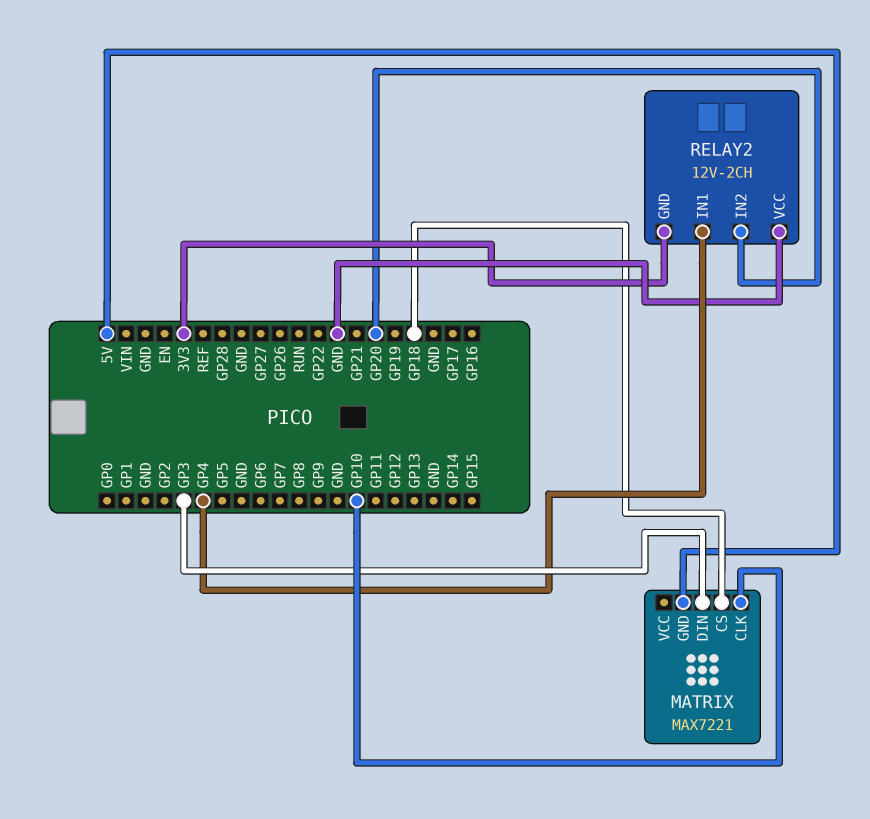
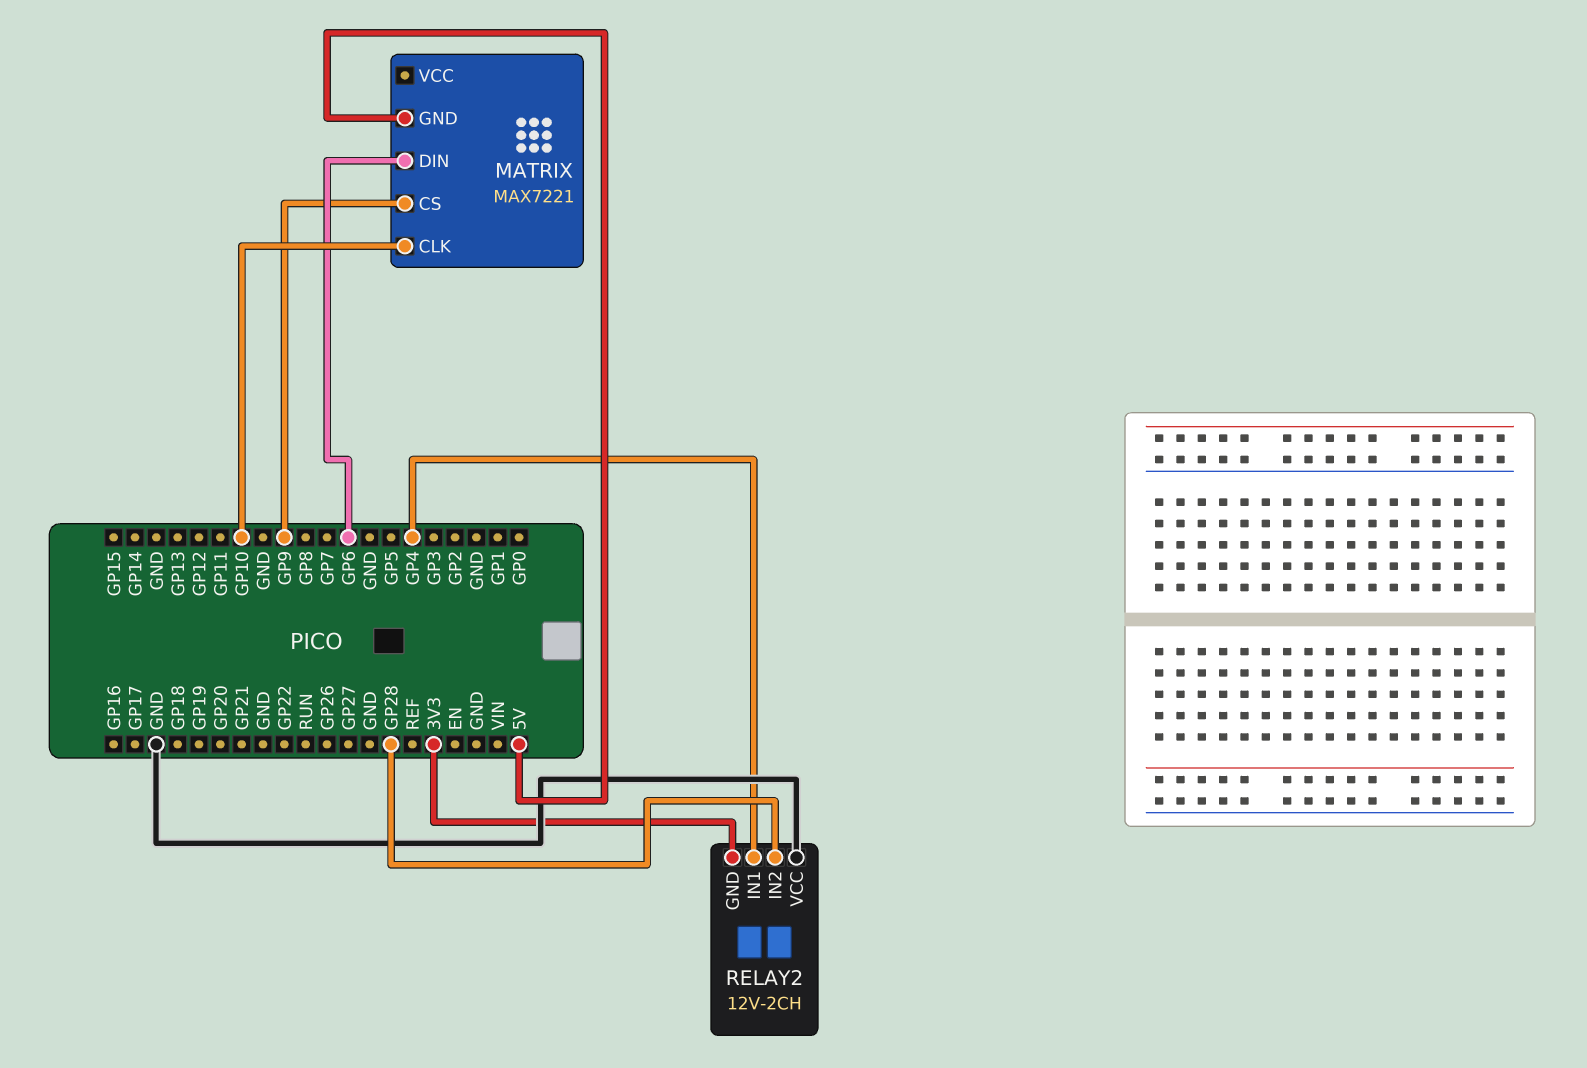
MATRIX pin CS: GP18 -> GP9
MATRIX pin DIN: GP3 -> GP6
RELAY2 pin IN2: GP20 -> GP28

